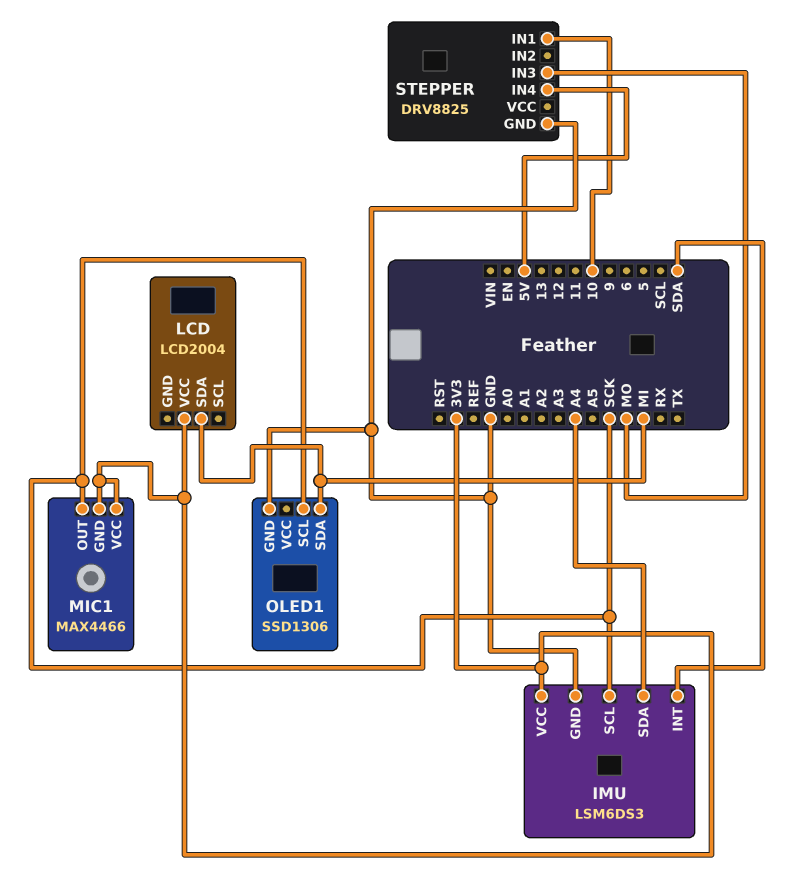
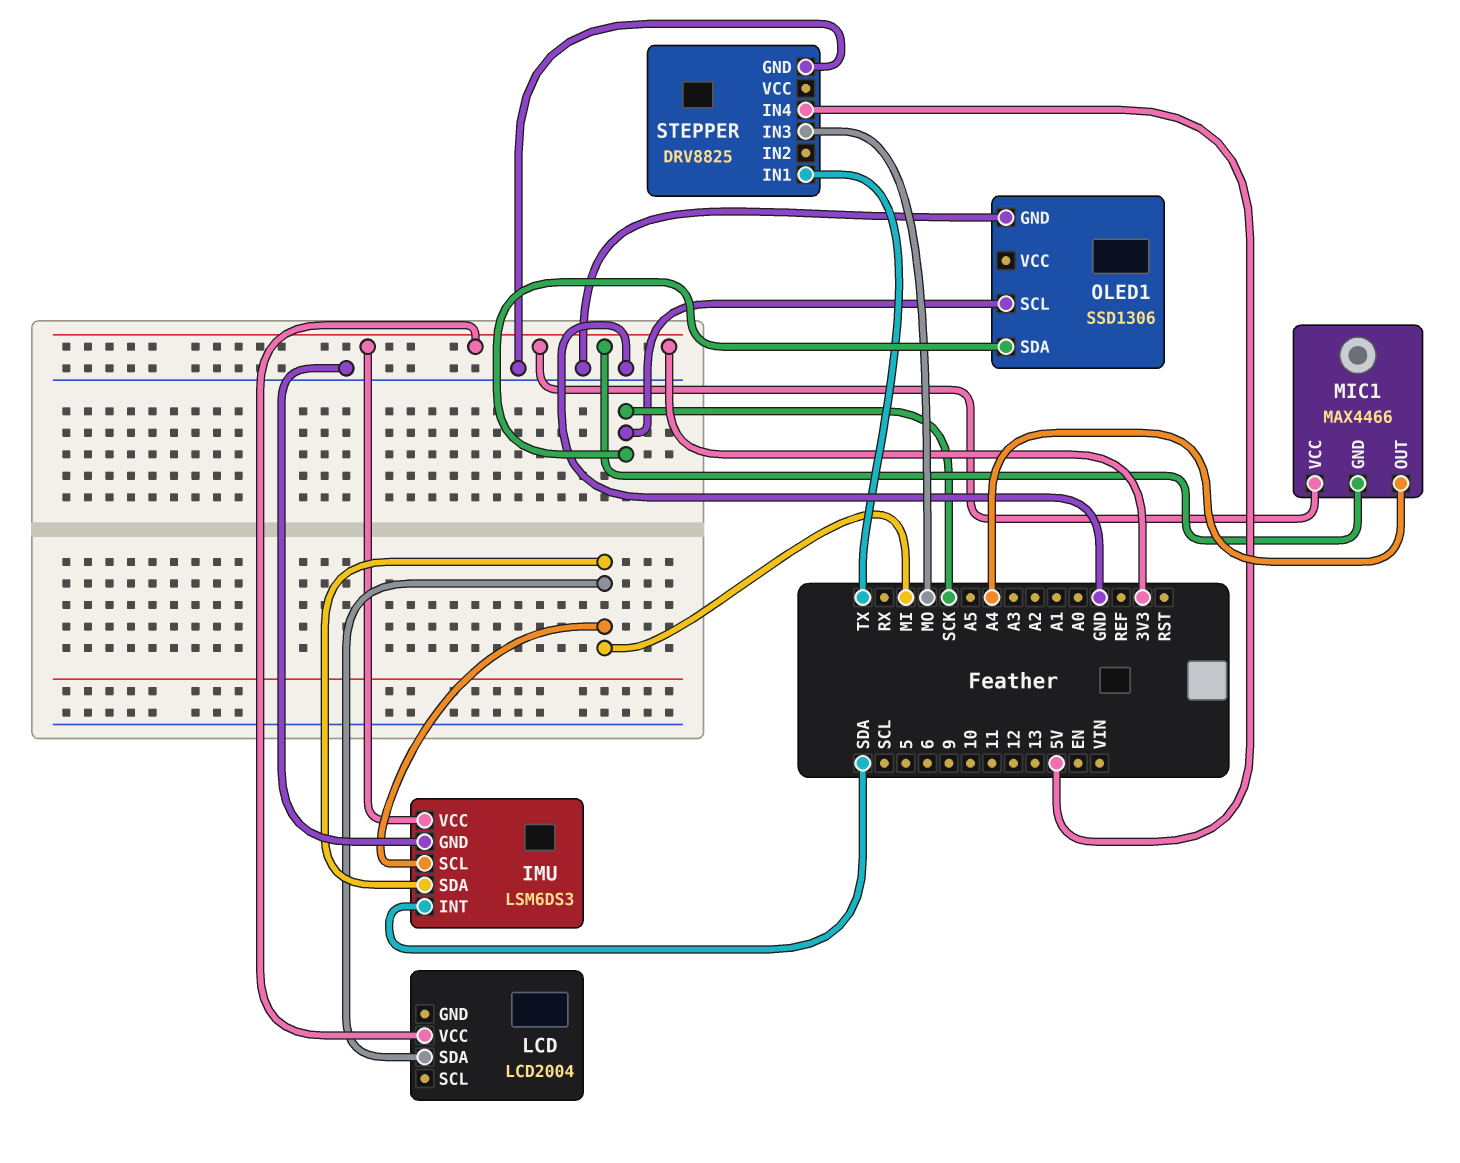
IMU pin SCL: SCK -> MI
IMU pin SDA: A4 -> MI
MIC1 pin OUT: SCK -> A4
OLED1 pin SDA: MI -> SCK
STEPPER pin IN1: 10 -> TX

